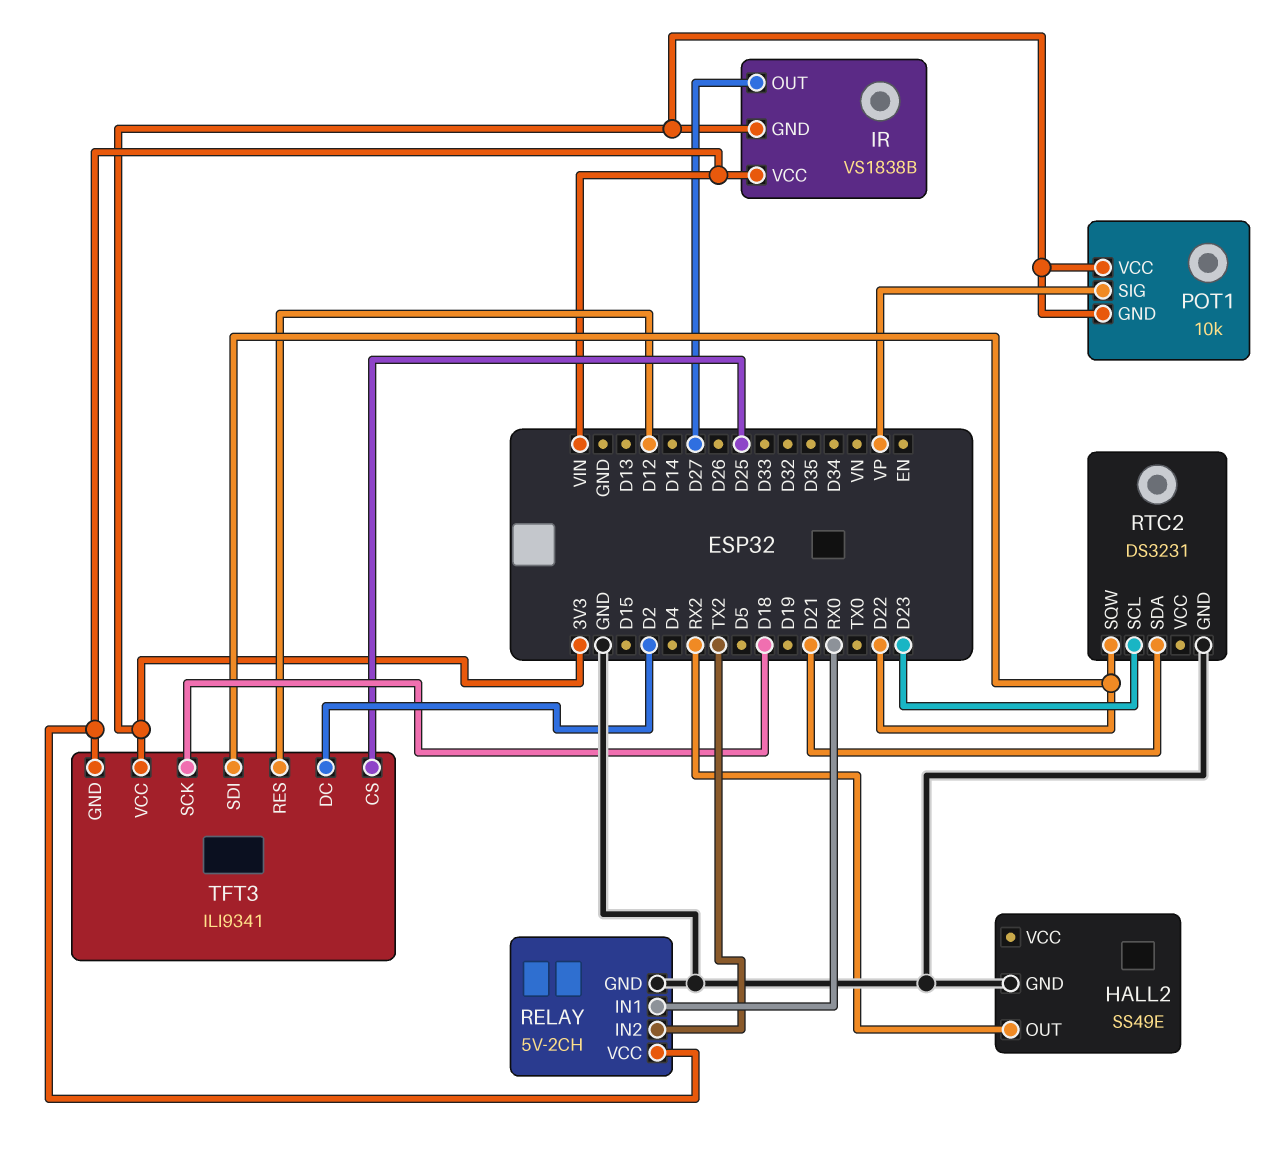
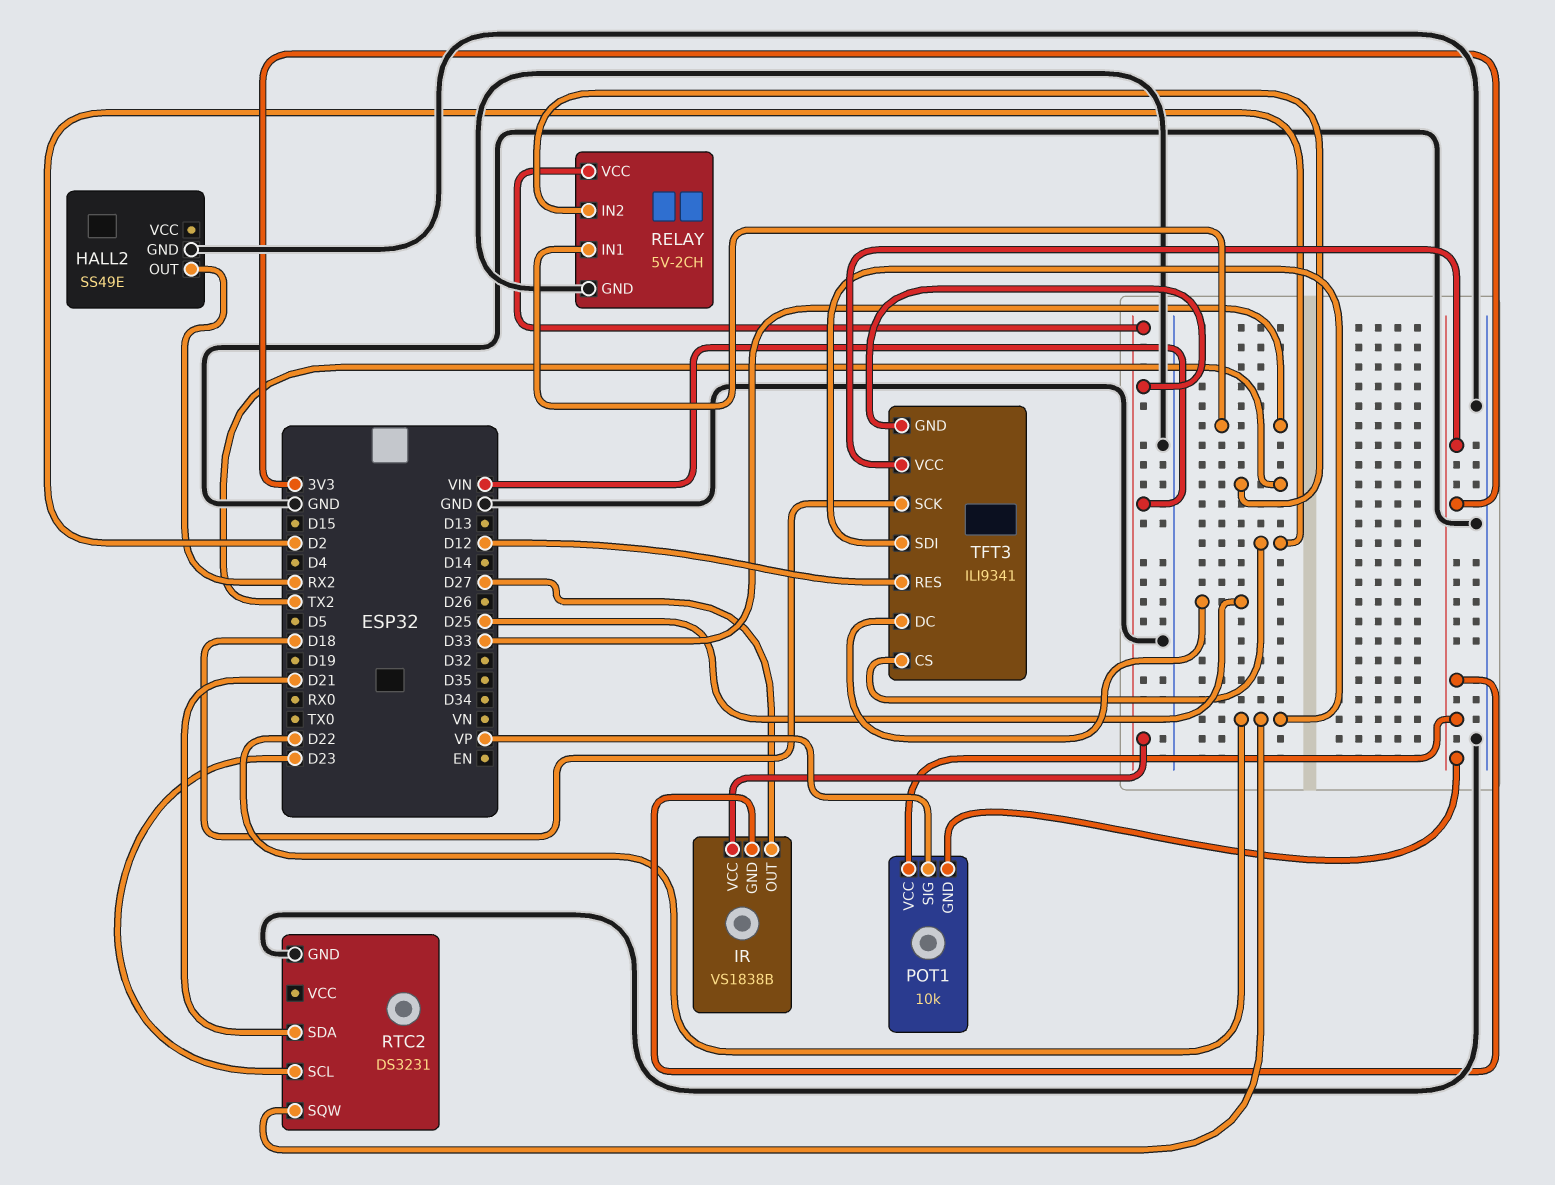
RELAY pin IN1: RX0 -> D33
TFT3 pin CS: D25 -> D2
TFT3 pin DC: D2 -> D25

